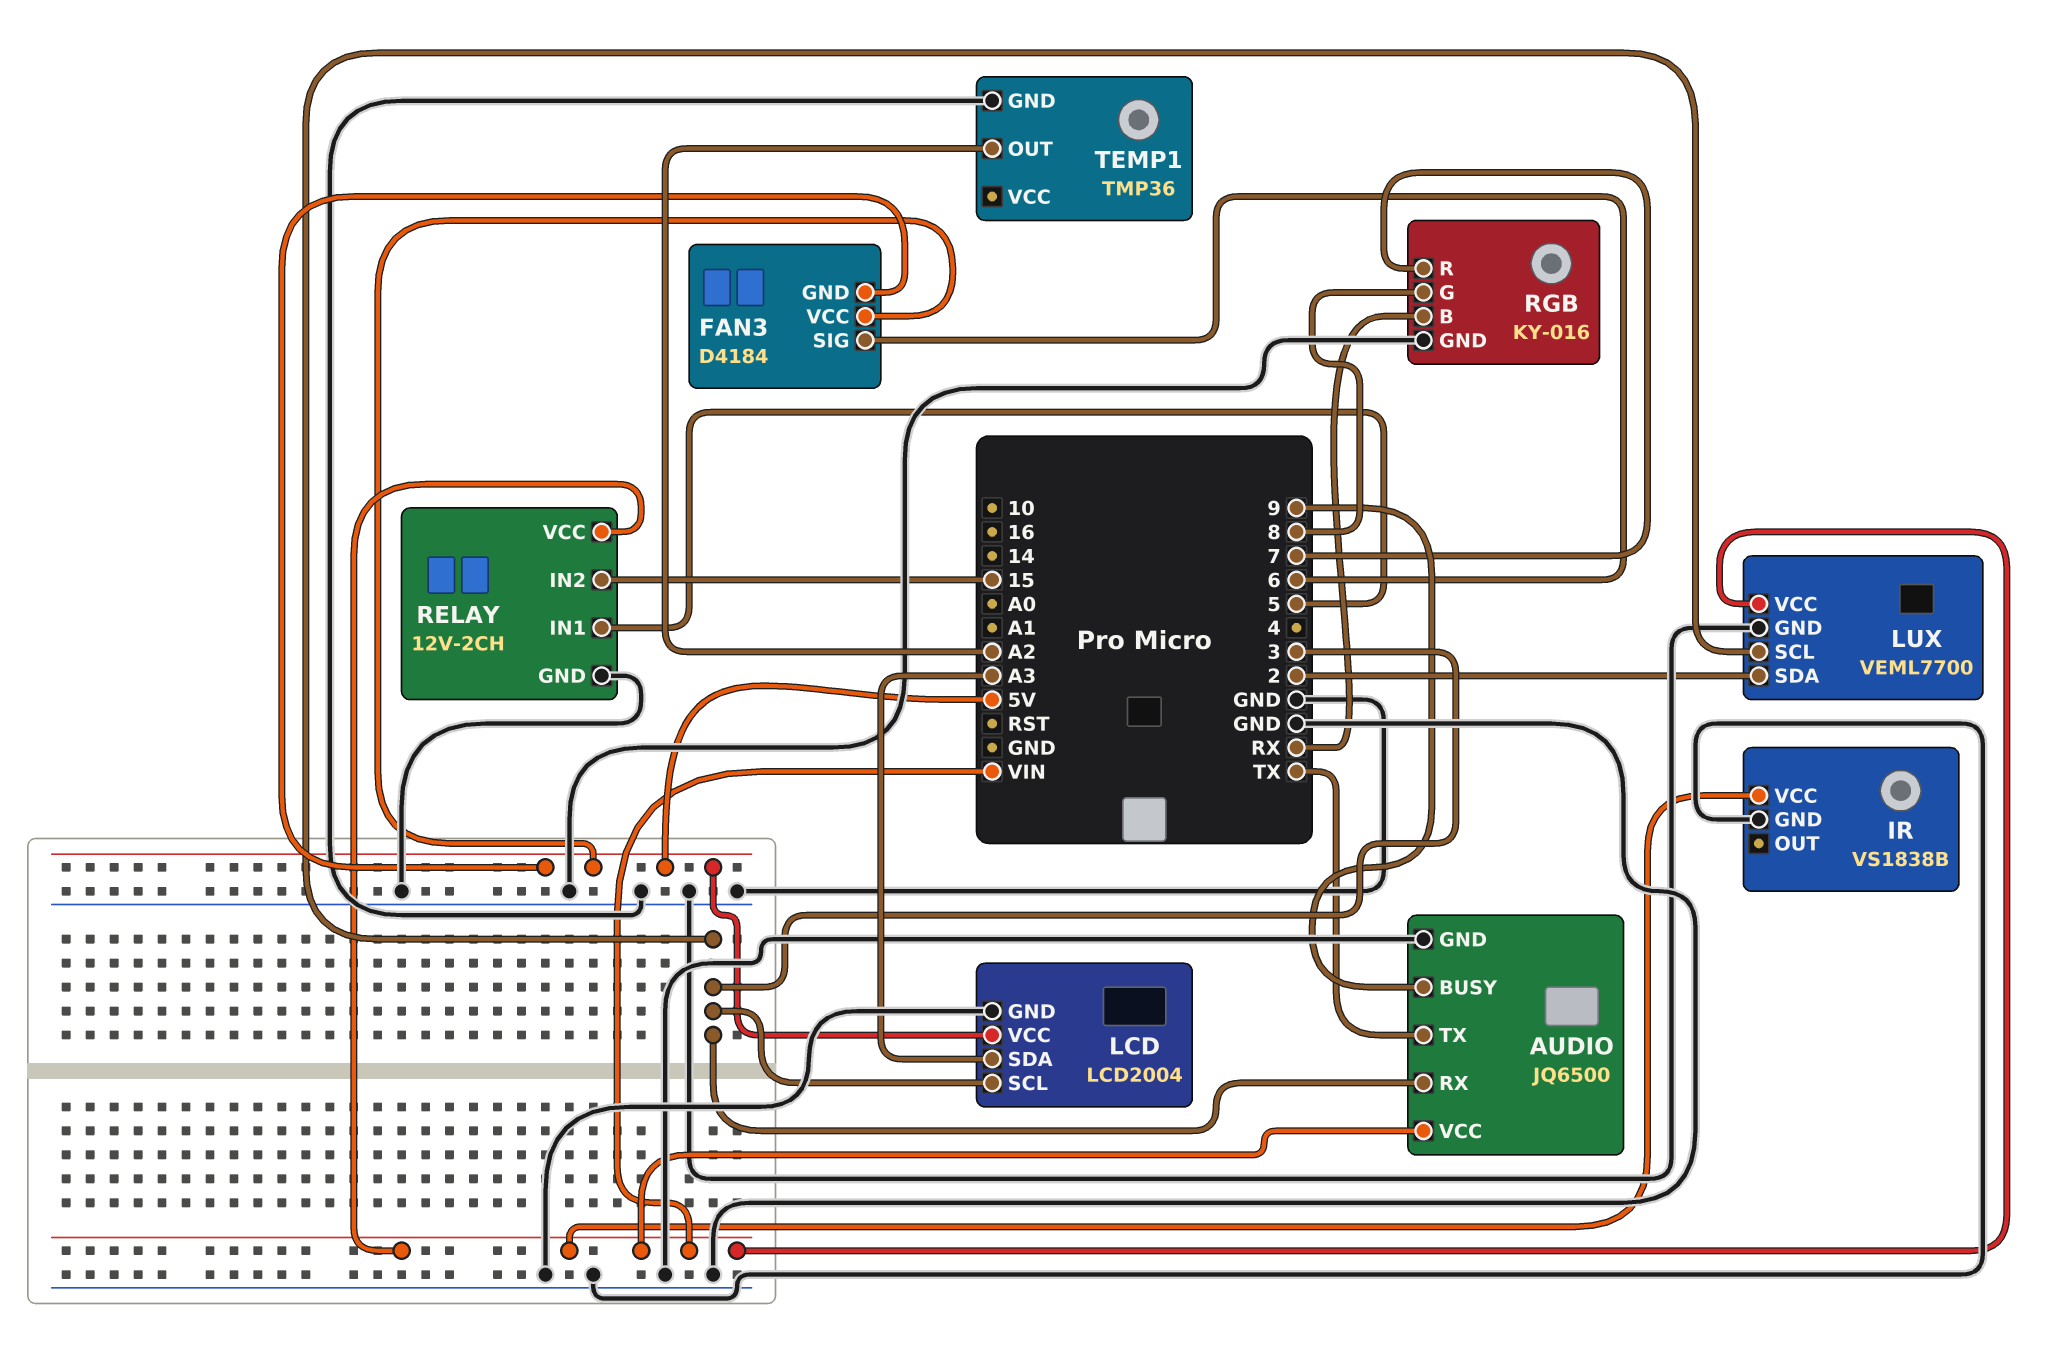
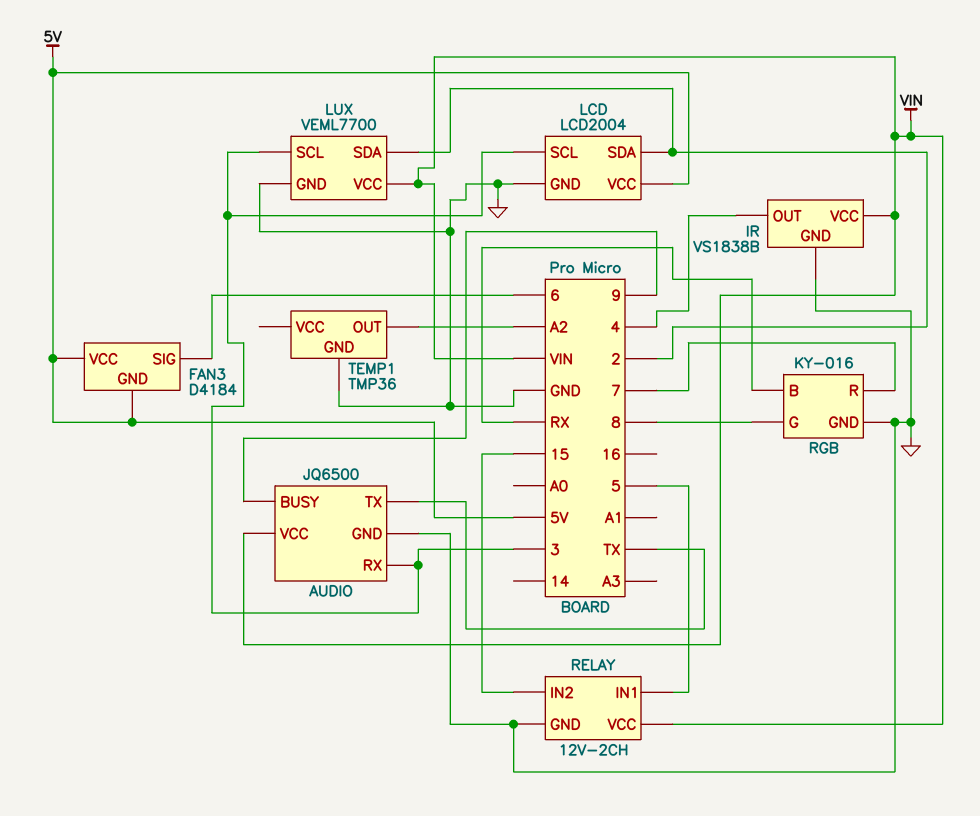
IR pin OUT: none -> 4
LCD pin SDA: A3 -> 2

